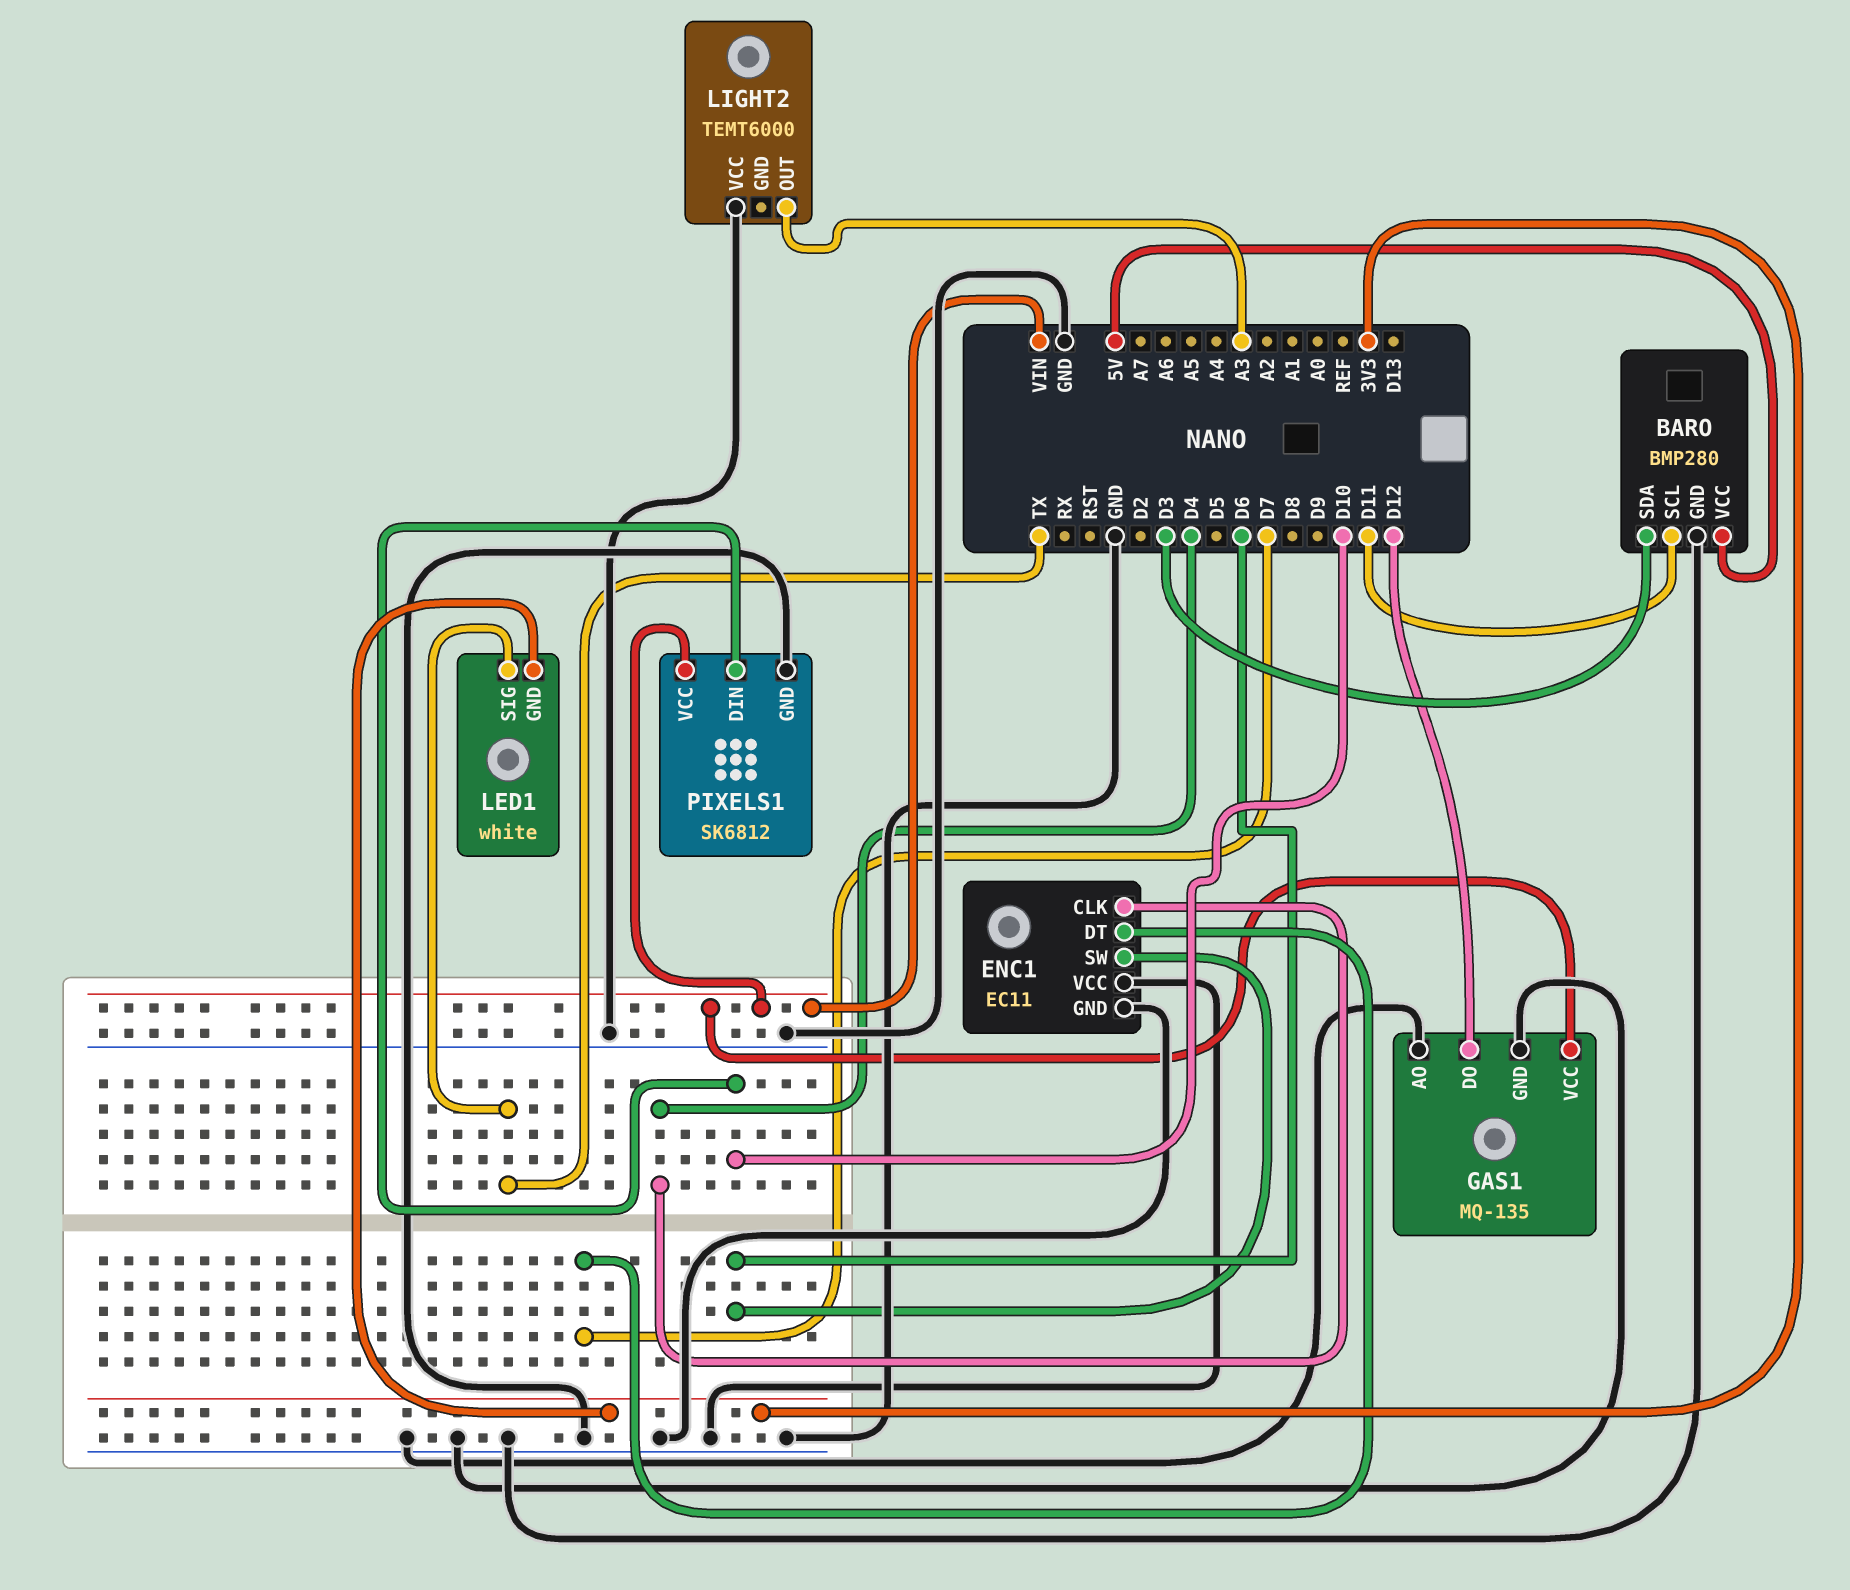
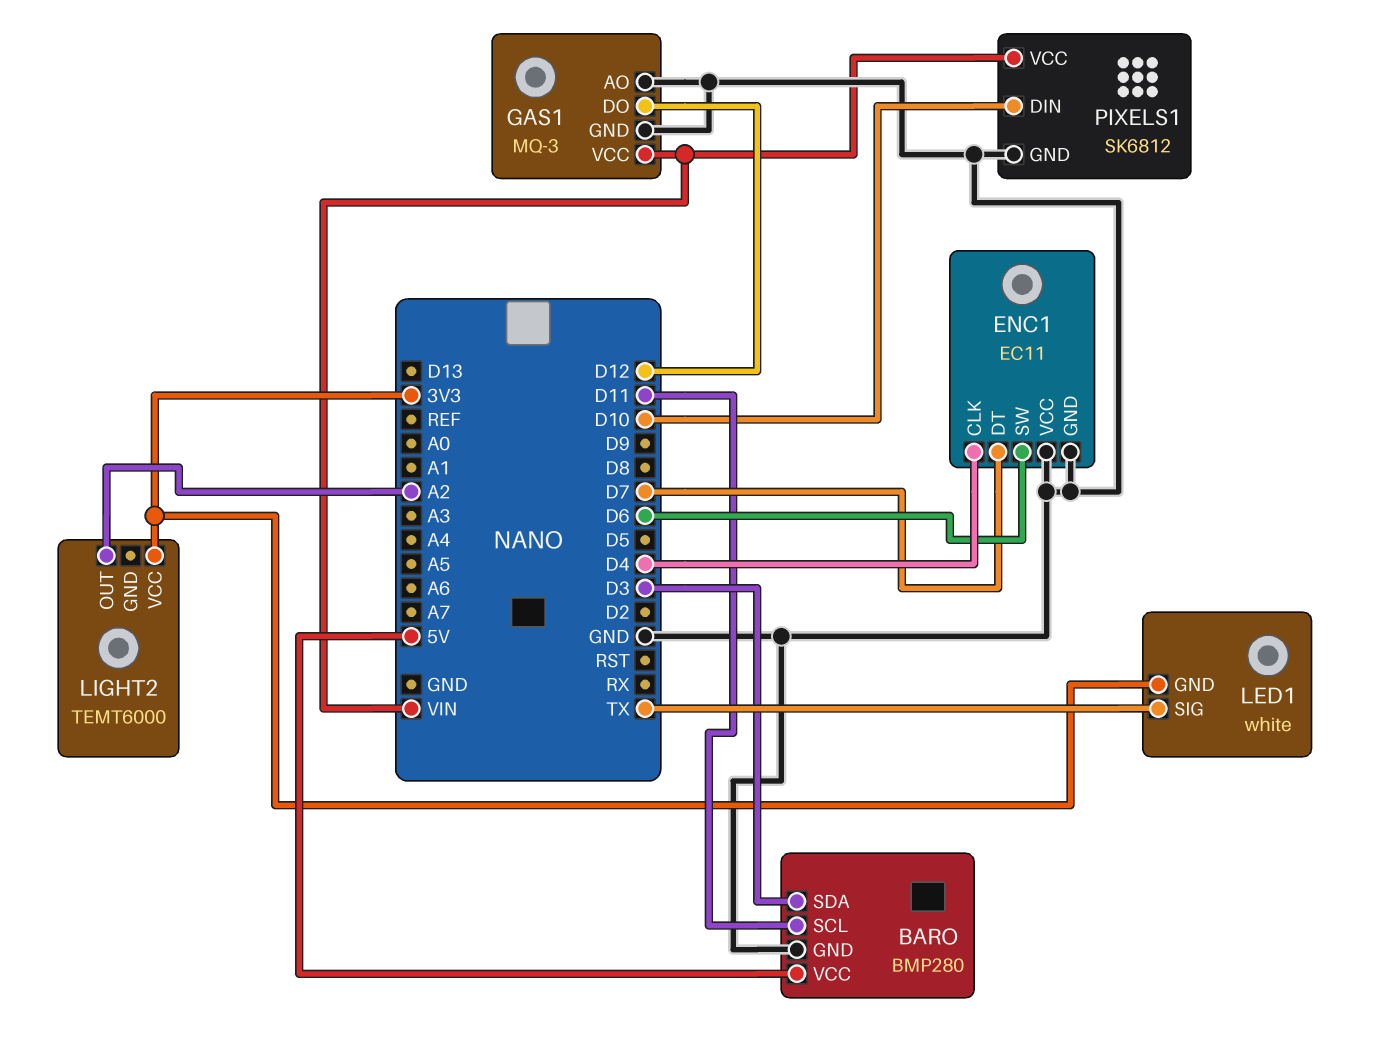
GAS1: MQ-135 -> MQ-3
LIGHT2 pin OUT: A3 -> A2
LIGHT2 pin VCC: GND -> 3V3

